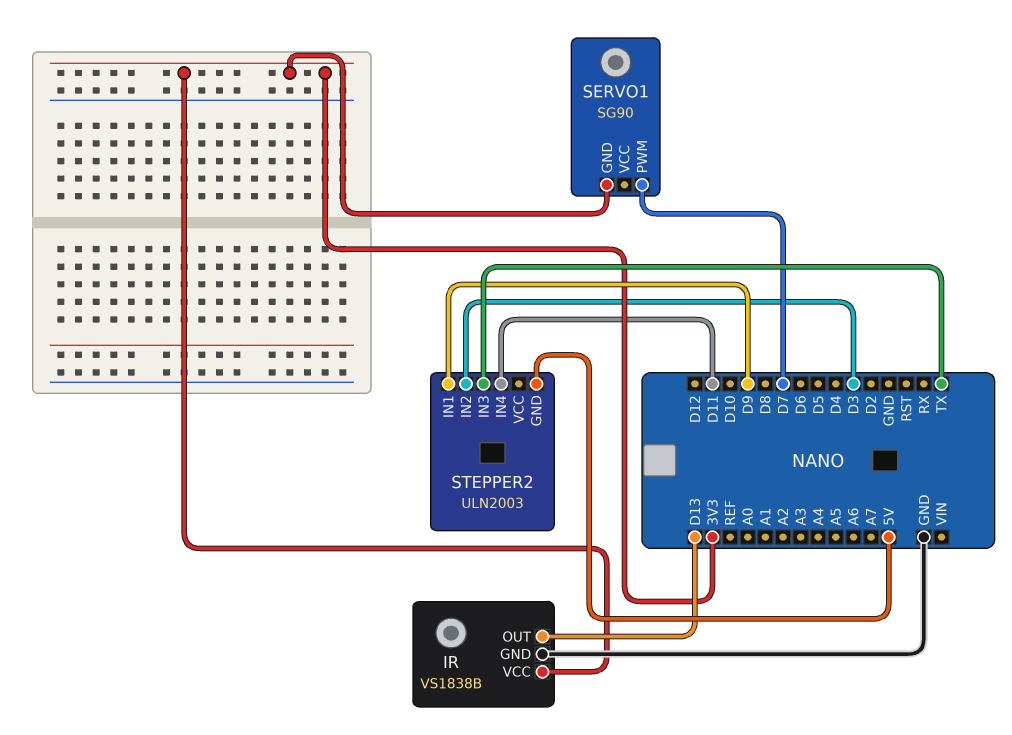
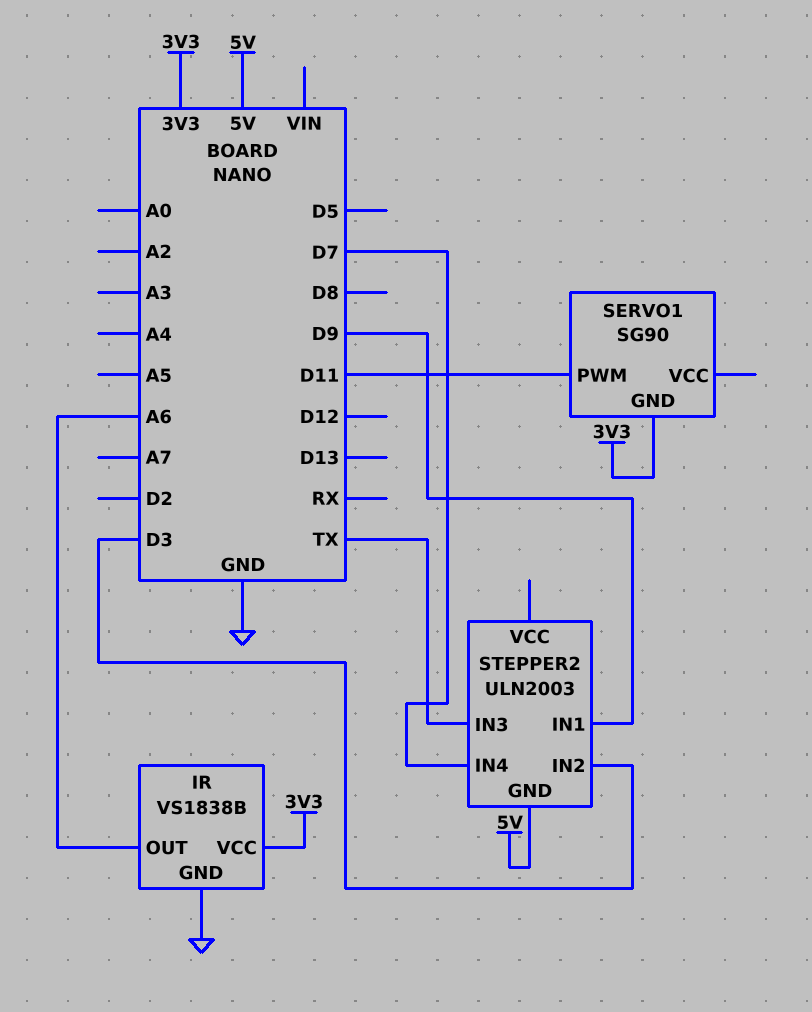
IR pin OUT: D13 -> A6
SERVO1 pin PWM: D7 -> D11
STEPPER2 pin IN4: D11 -> D7

